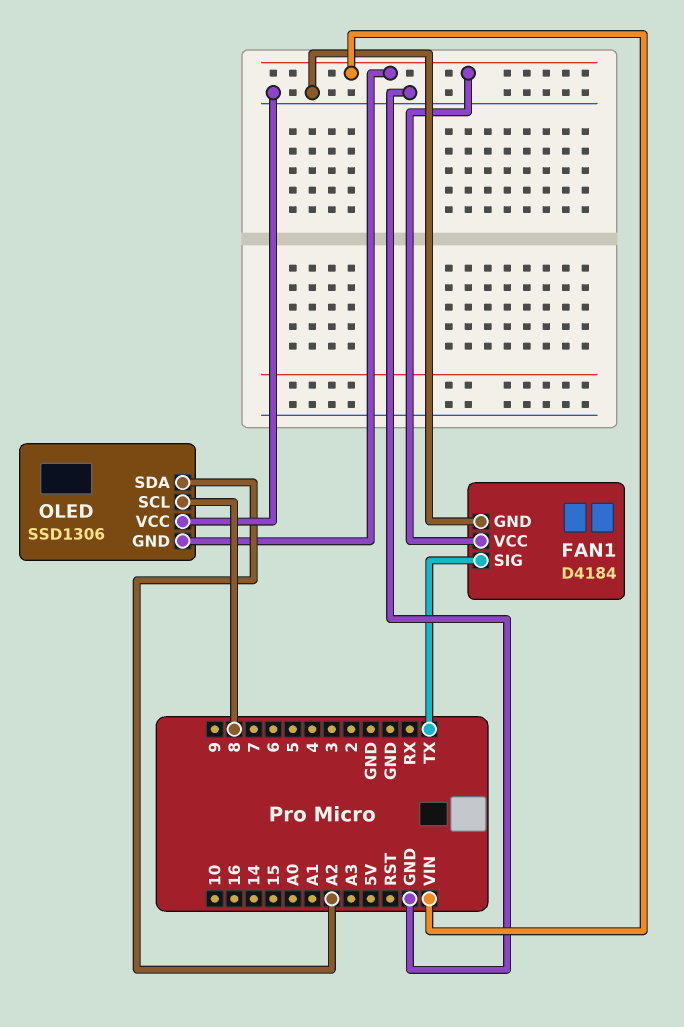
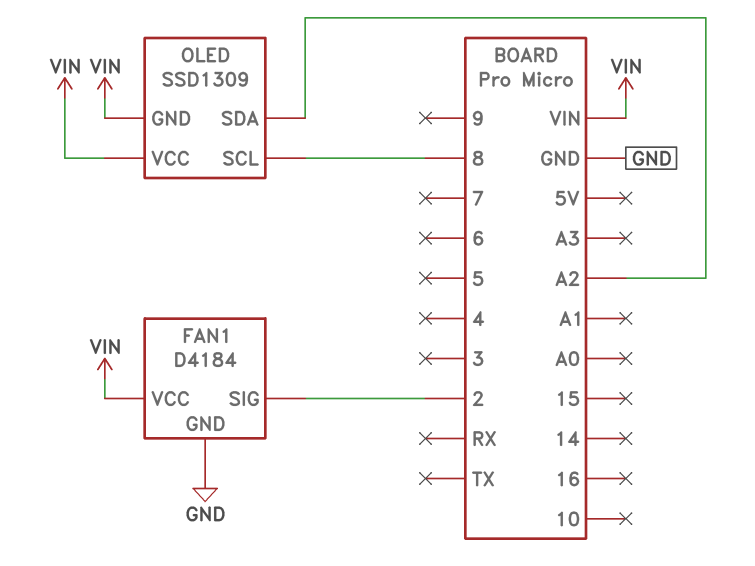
FAN1 pin SIG: TX -> 2
OLED: SSD1306 -> SSD1309
OLED pin VCC: GND -> VIN

